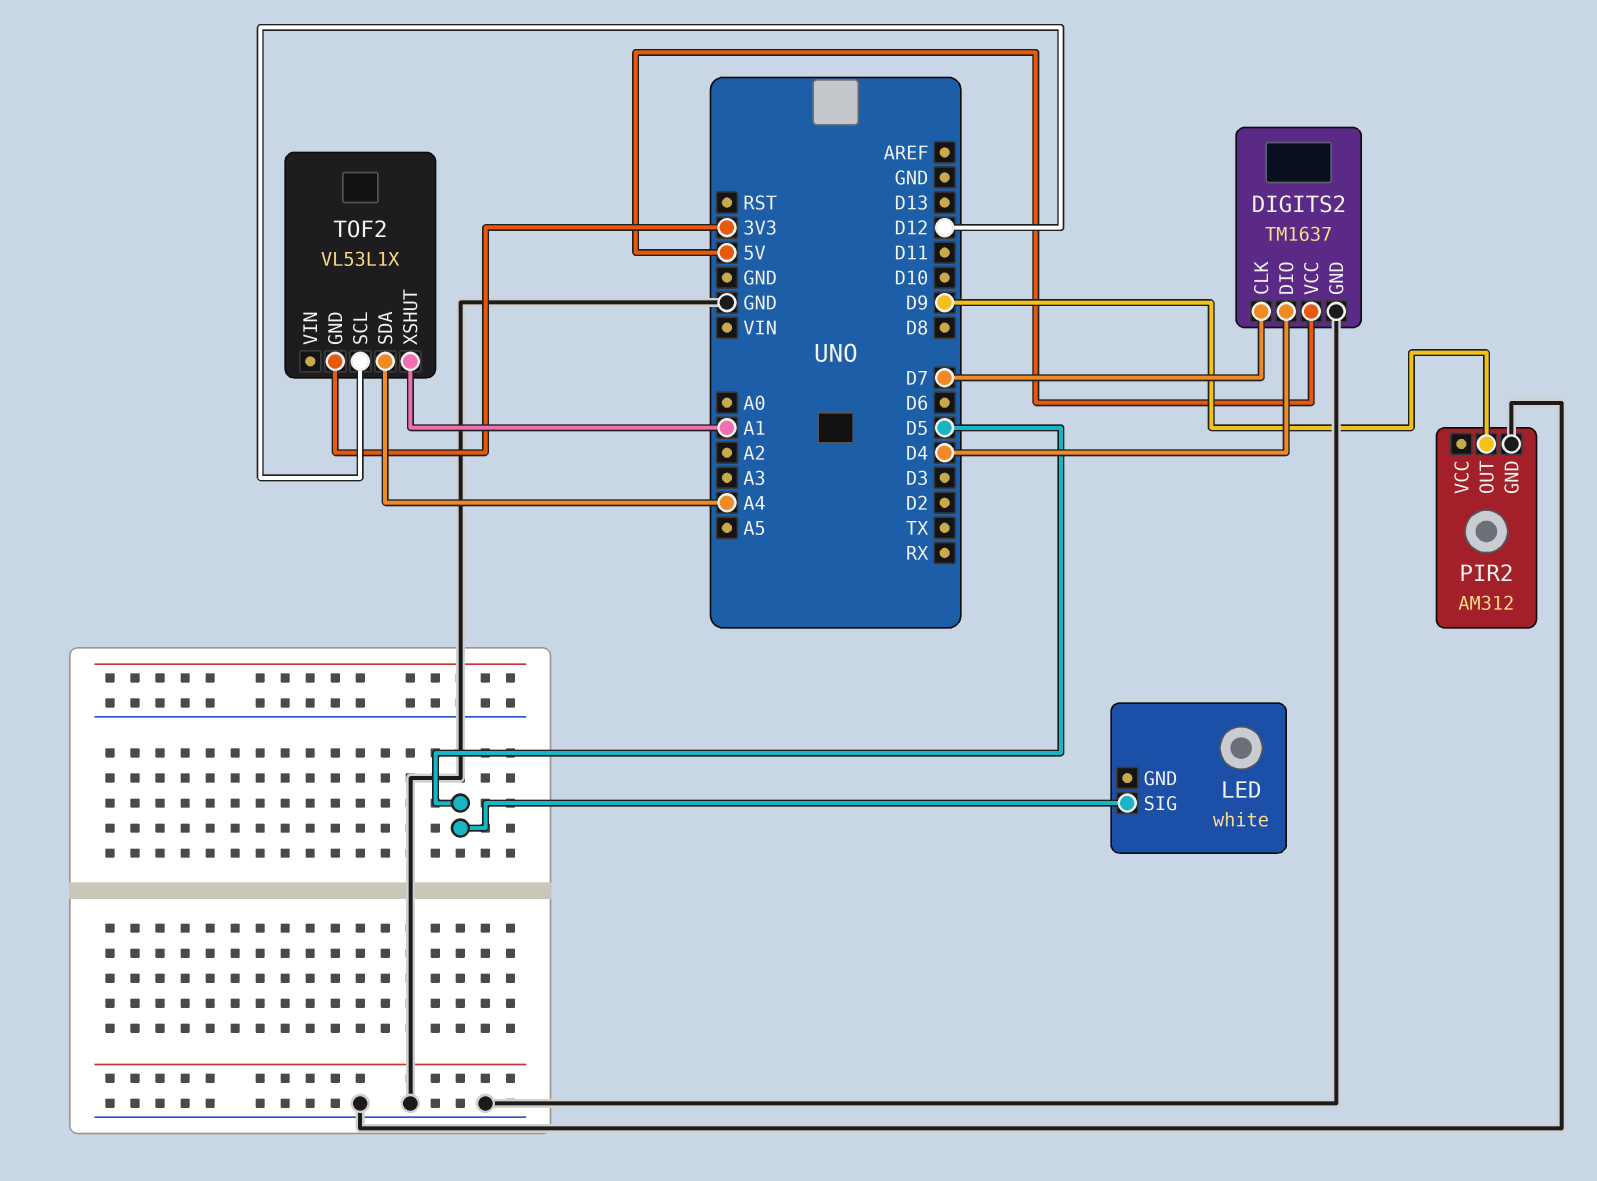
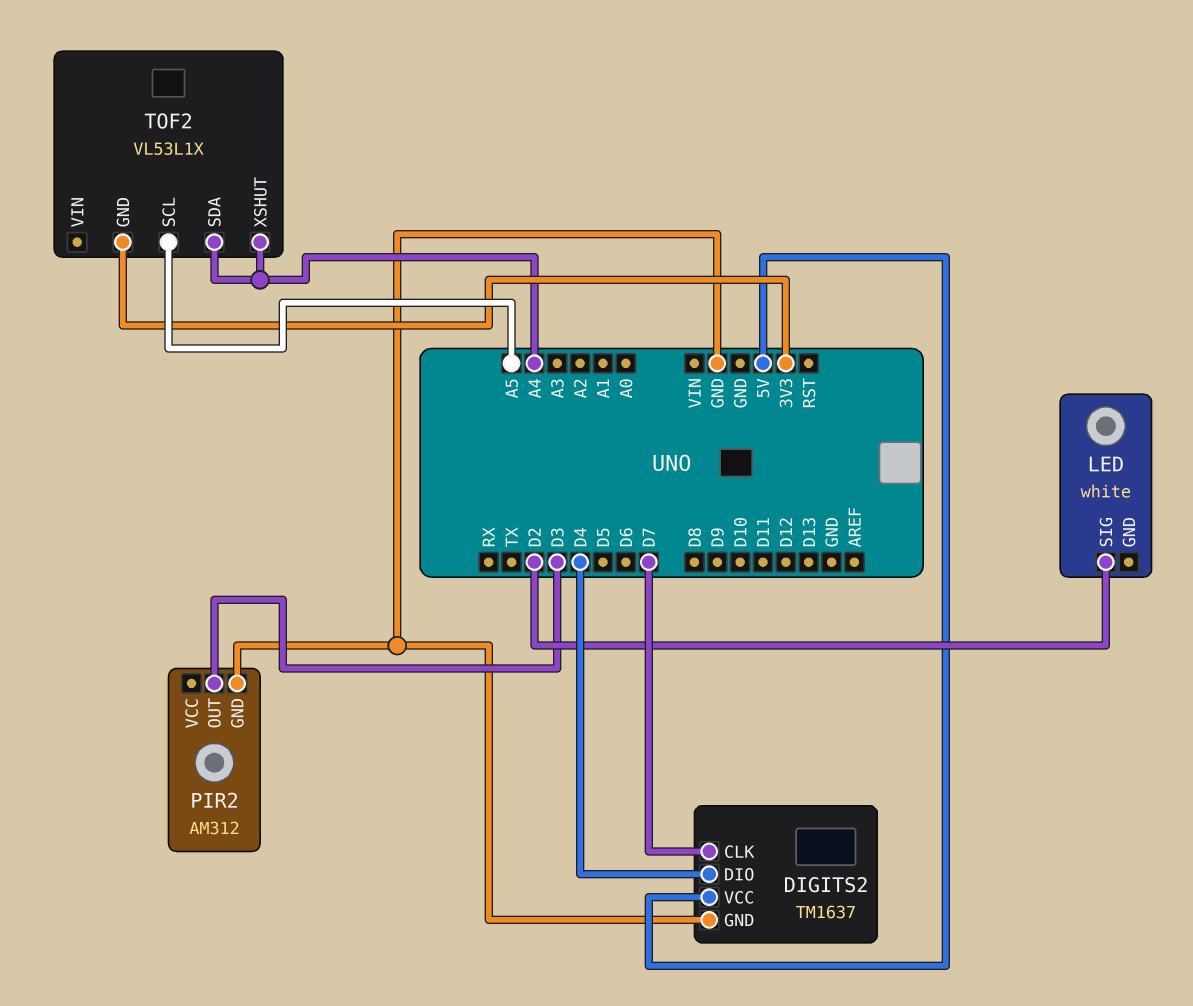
LED pin SIG: D5 -> D2
PIR2 pin OUT: D9 -> D3
TOF2 pin SCL: D12 -> A5
TOF2 pin XSHUT: A1 -> A4

